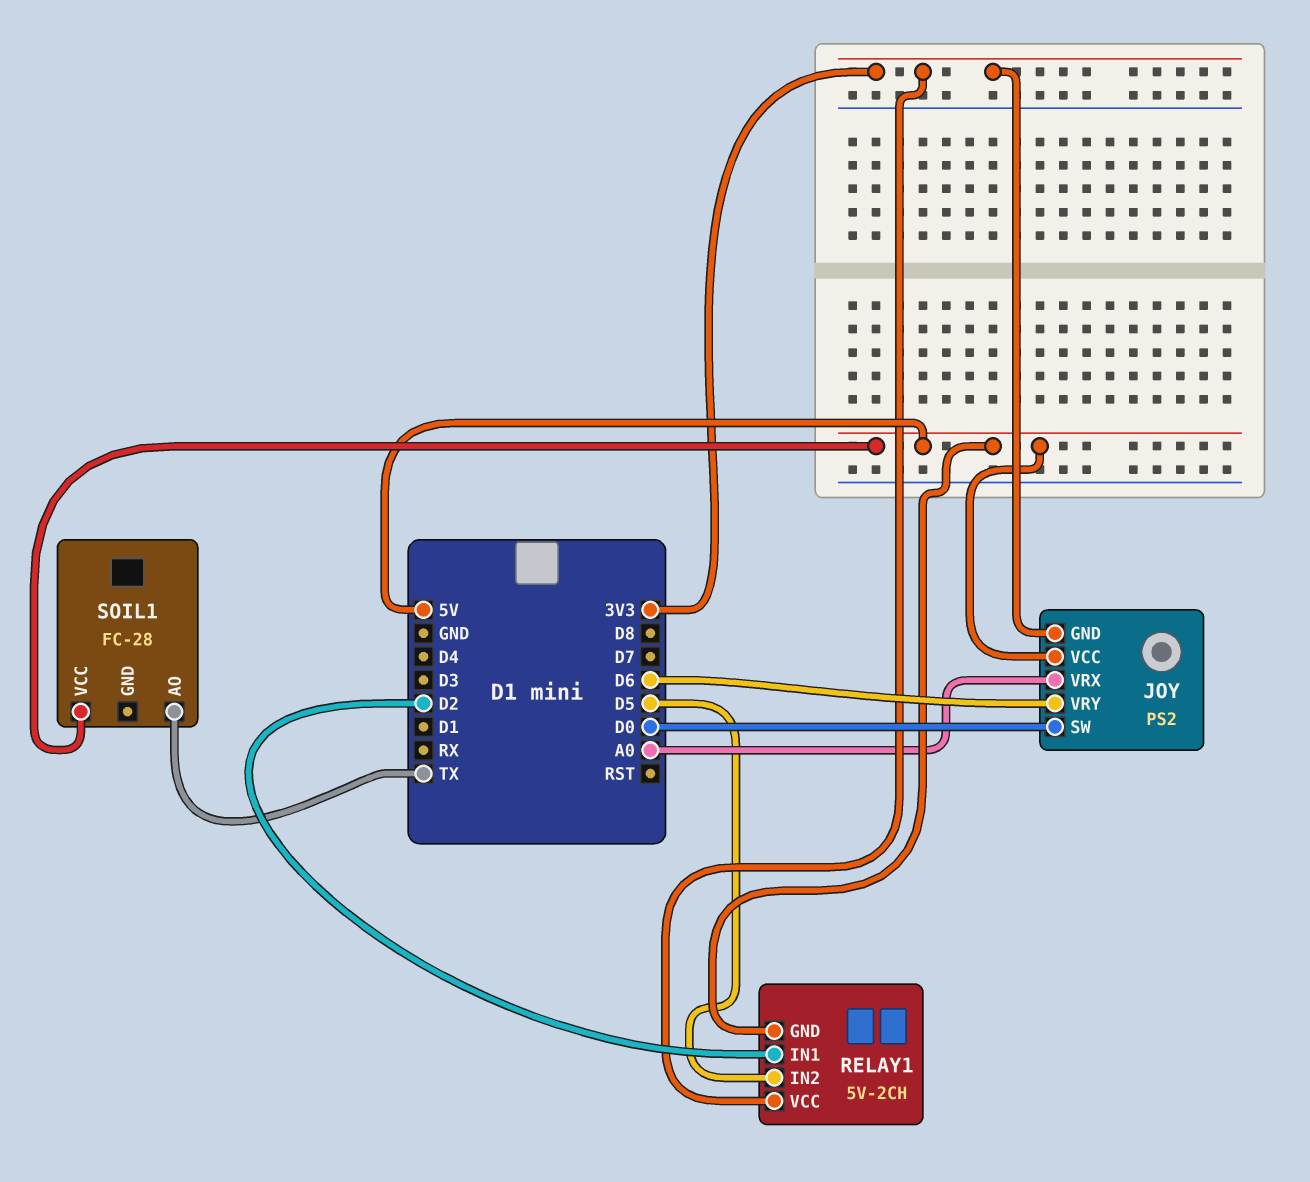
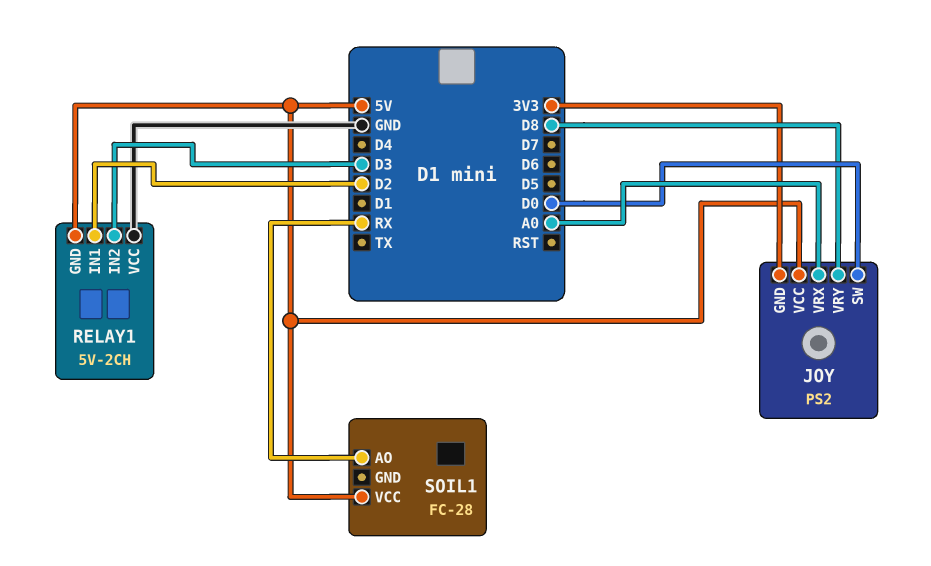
JOY pin VRY: D6 -> D8
RELAY1 pin IN2: D5 -> D3
RELAY1 pin VCC: 3V3 -> GND
SOIL1 pin AO: TX -> RX

